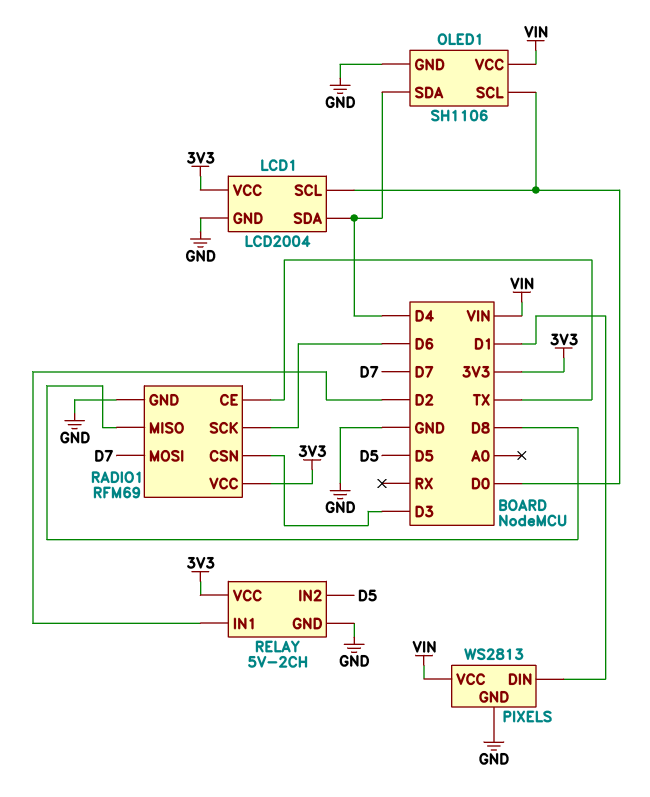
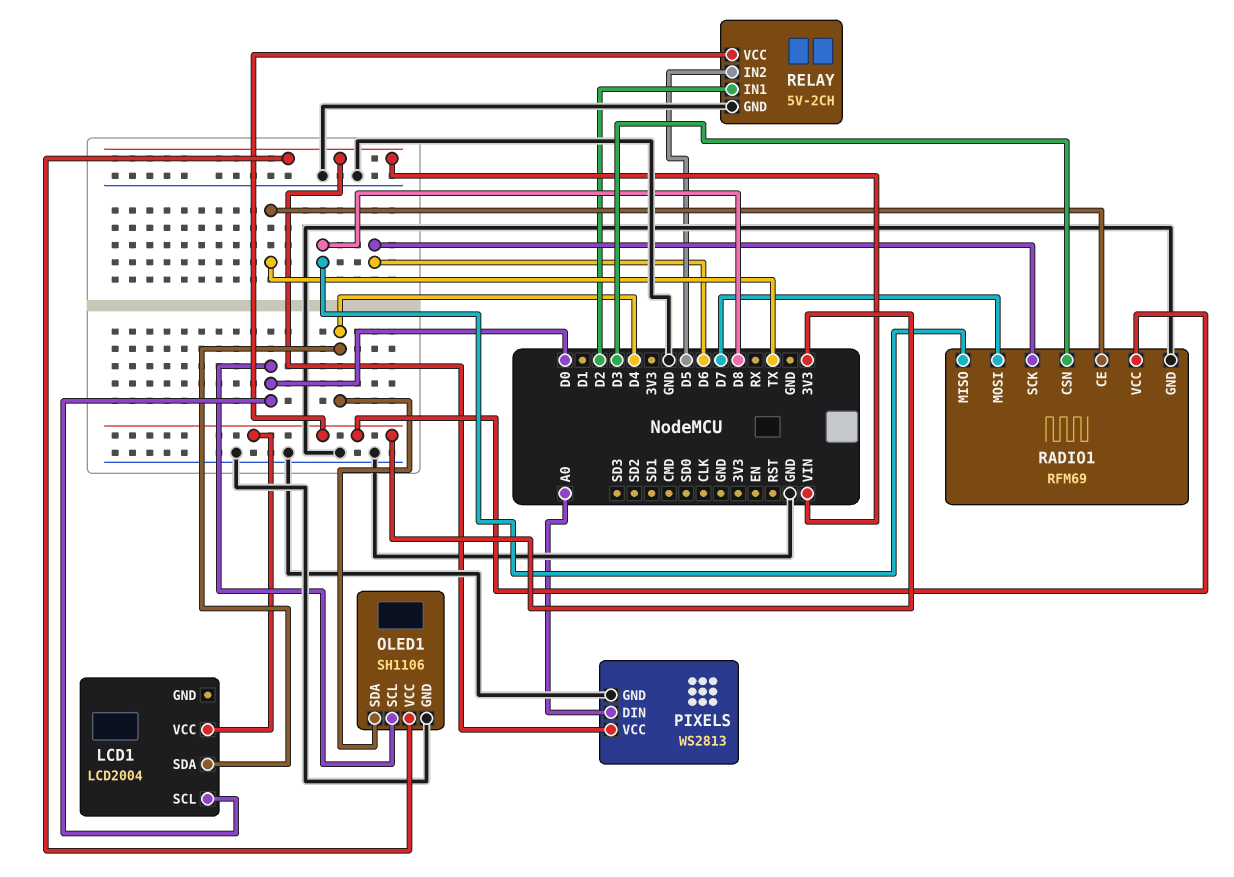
LCD1 pin GND: GND -> none
PIXELS pin DIN: D1 -> A0

